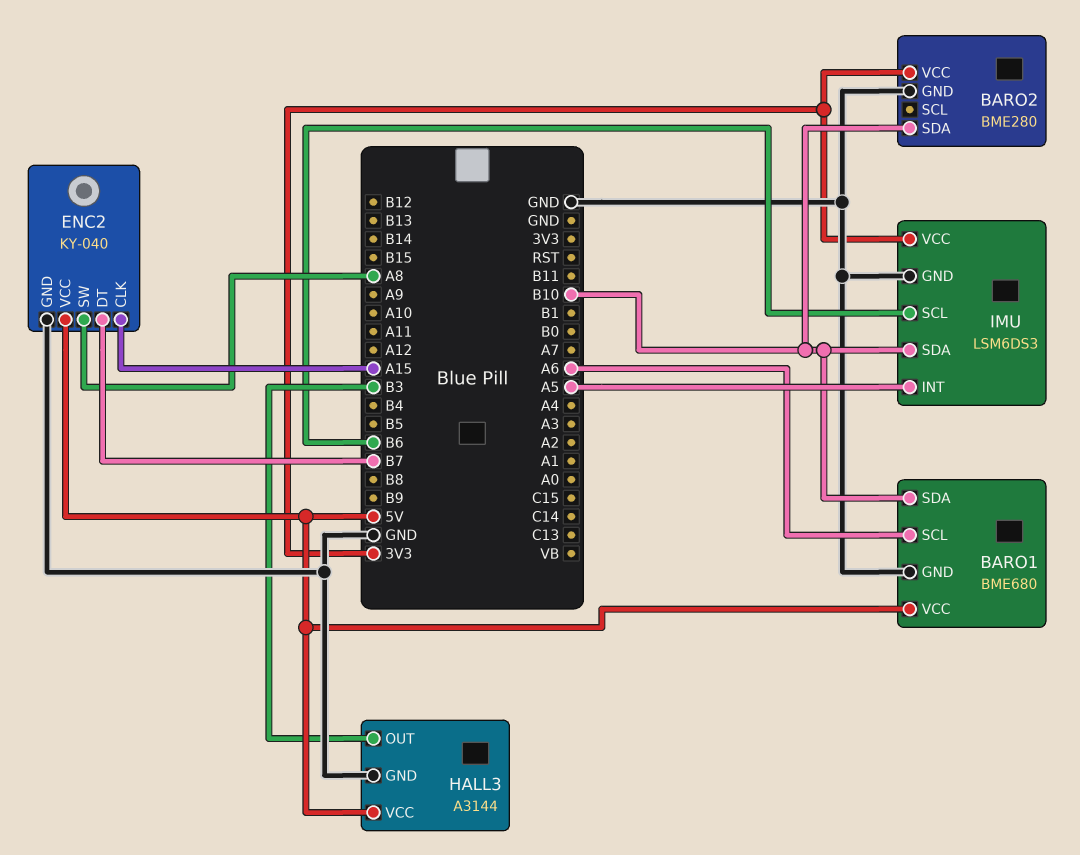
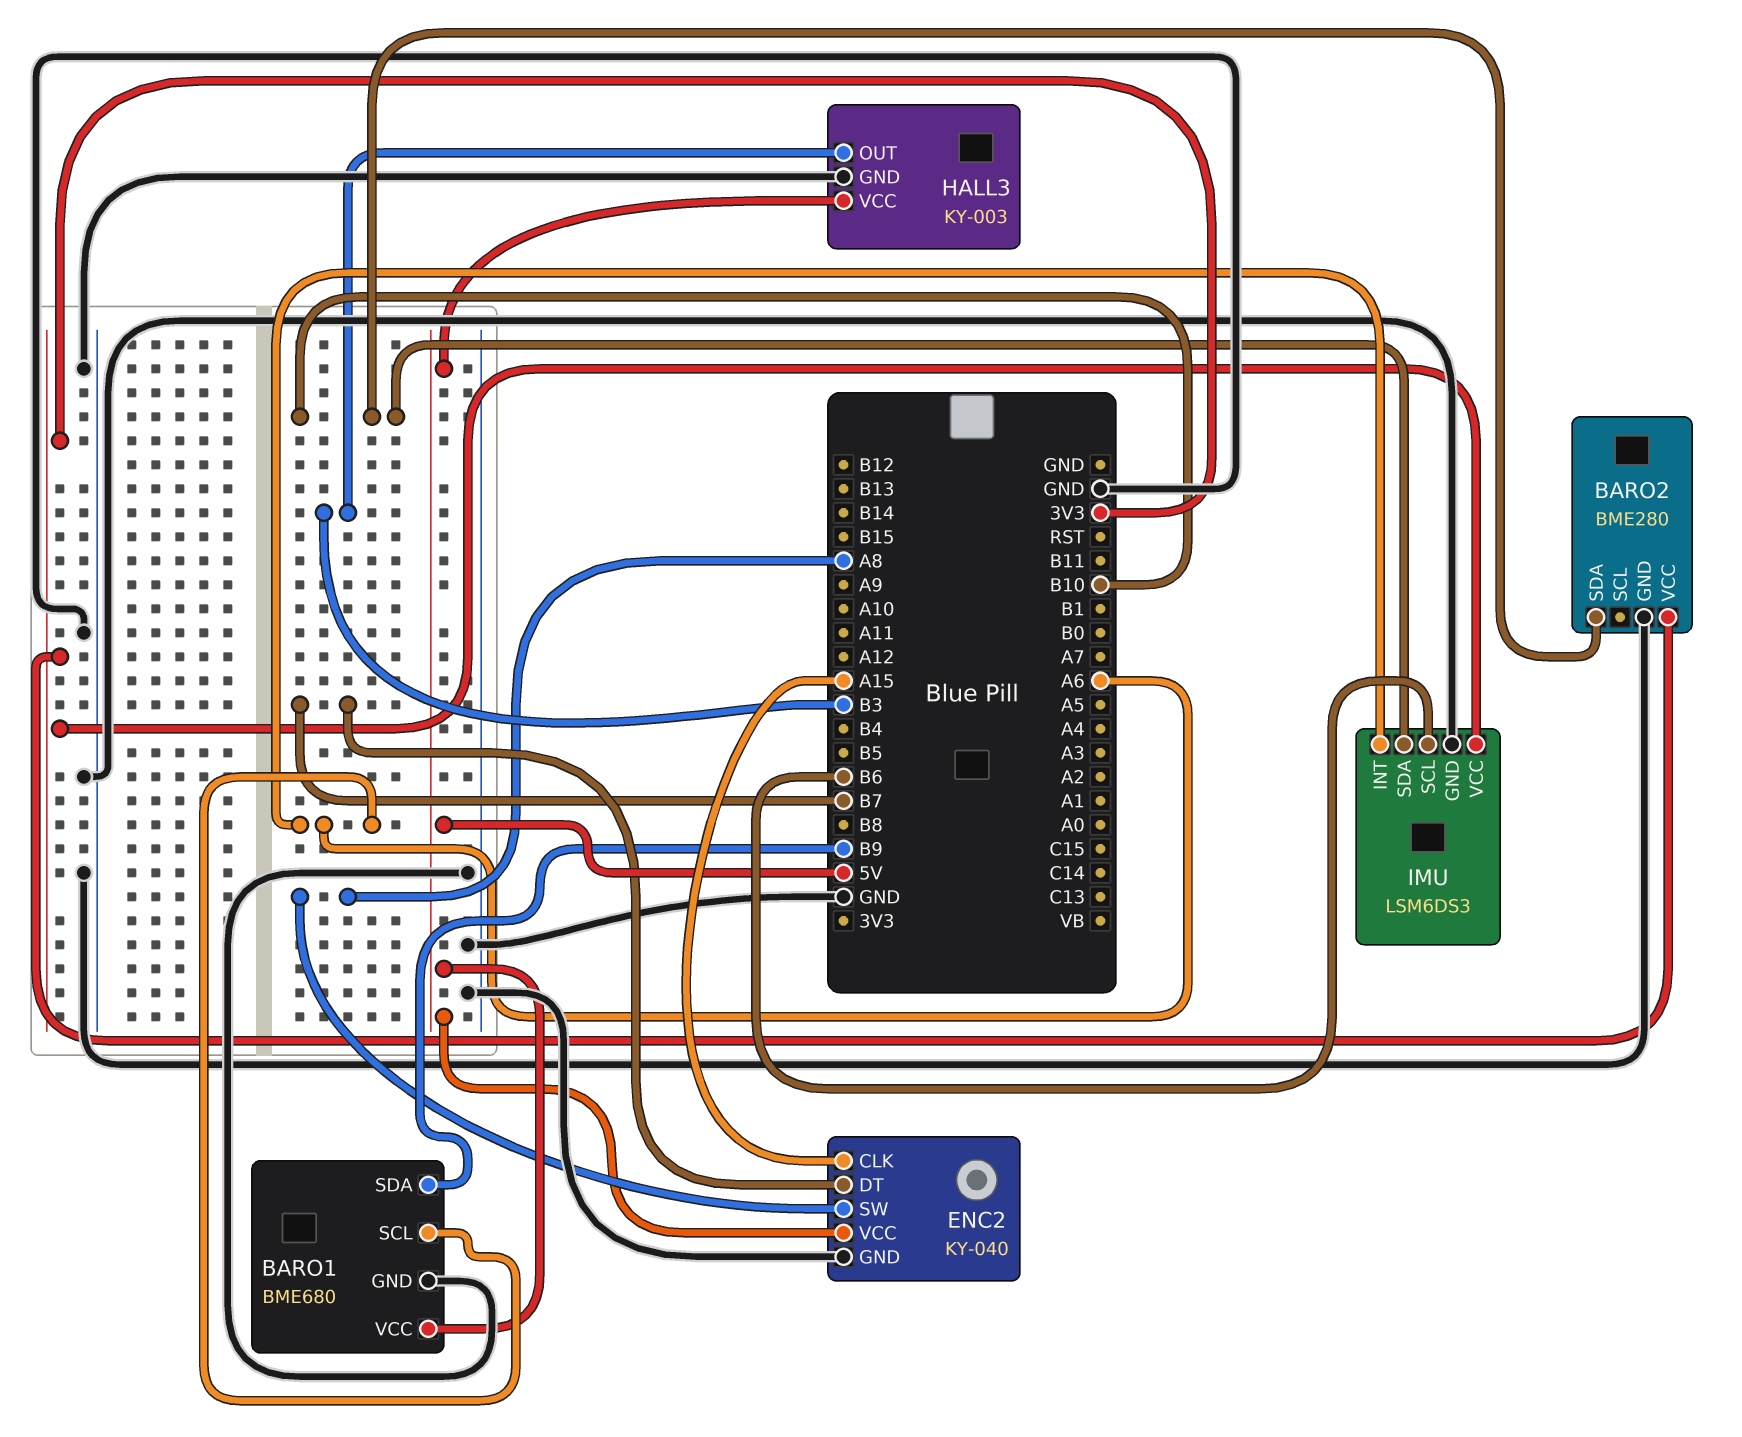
BARO1 pin SDA: B10 -> B9
HALL3: A3144 -> KY-003
IMU pin INT: A5 -> A6

